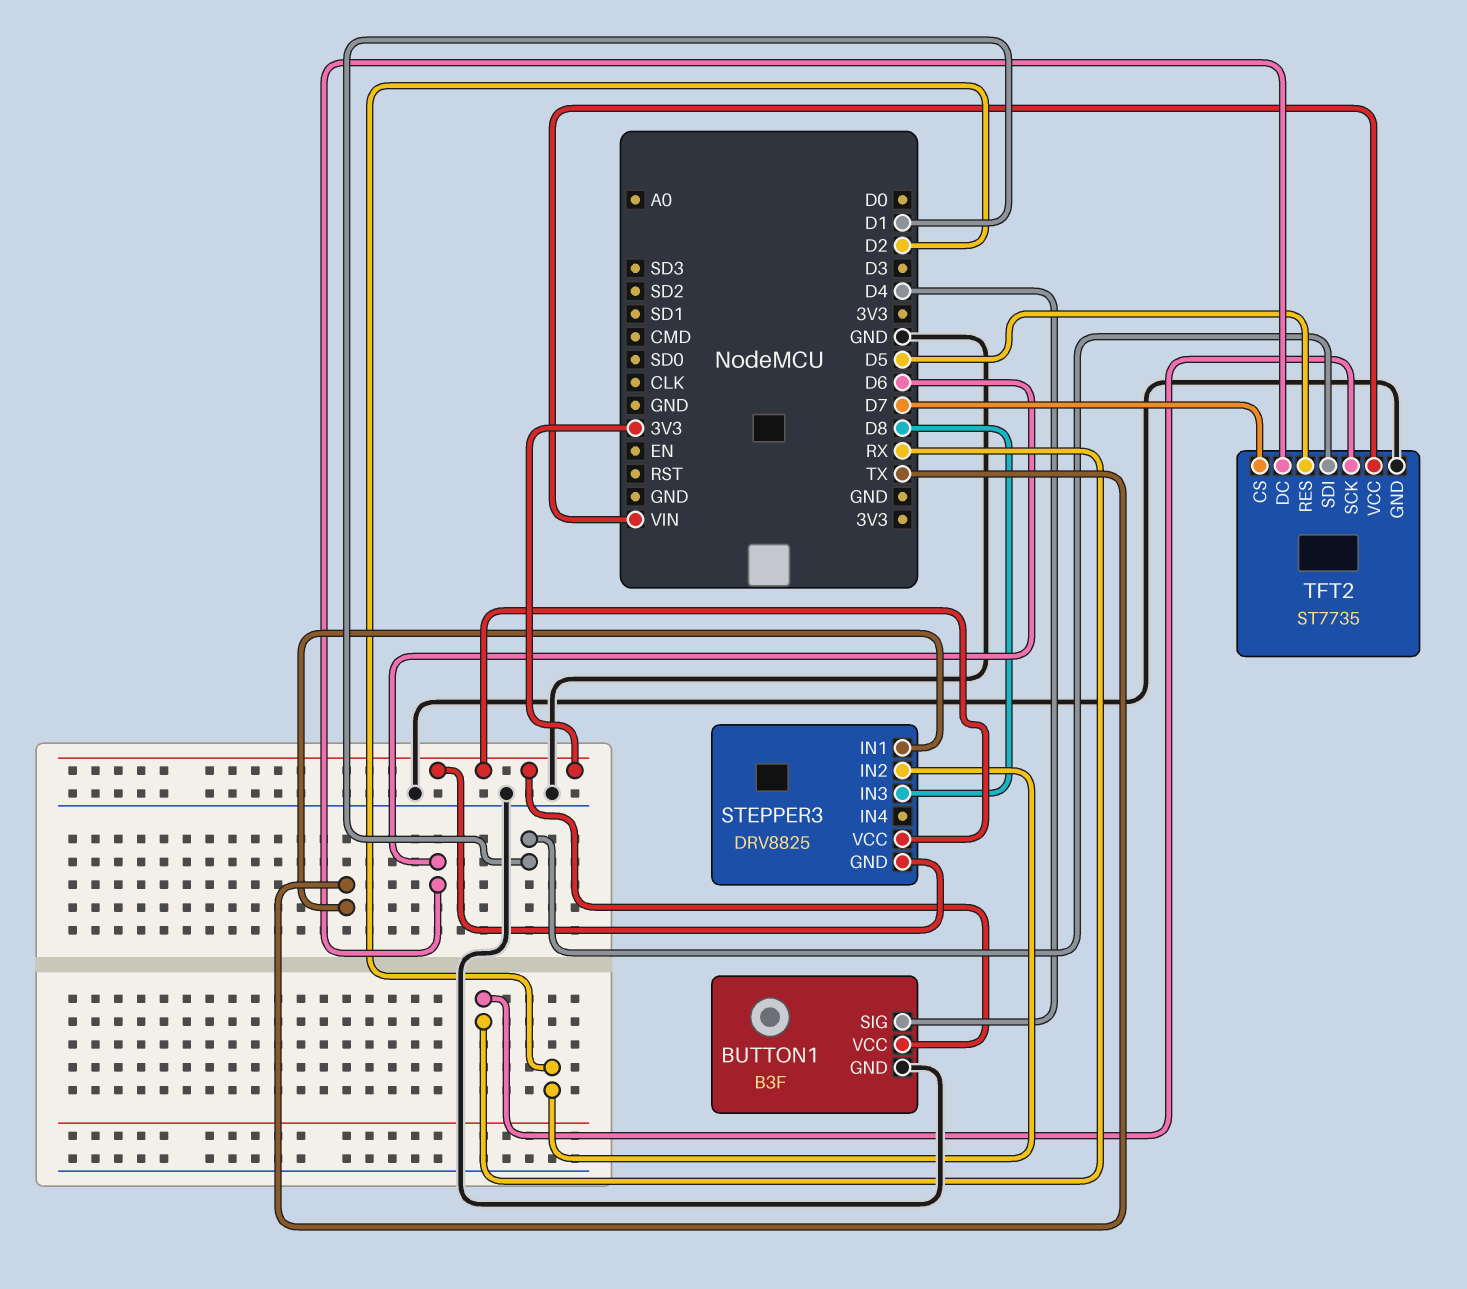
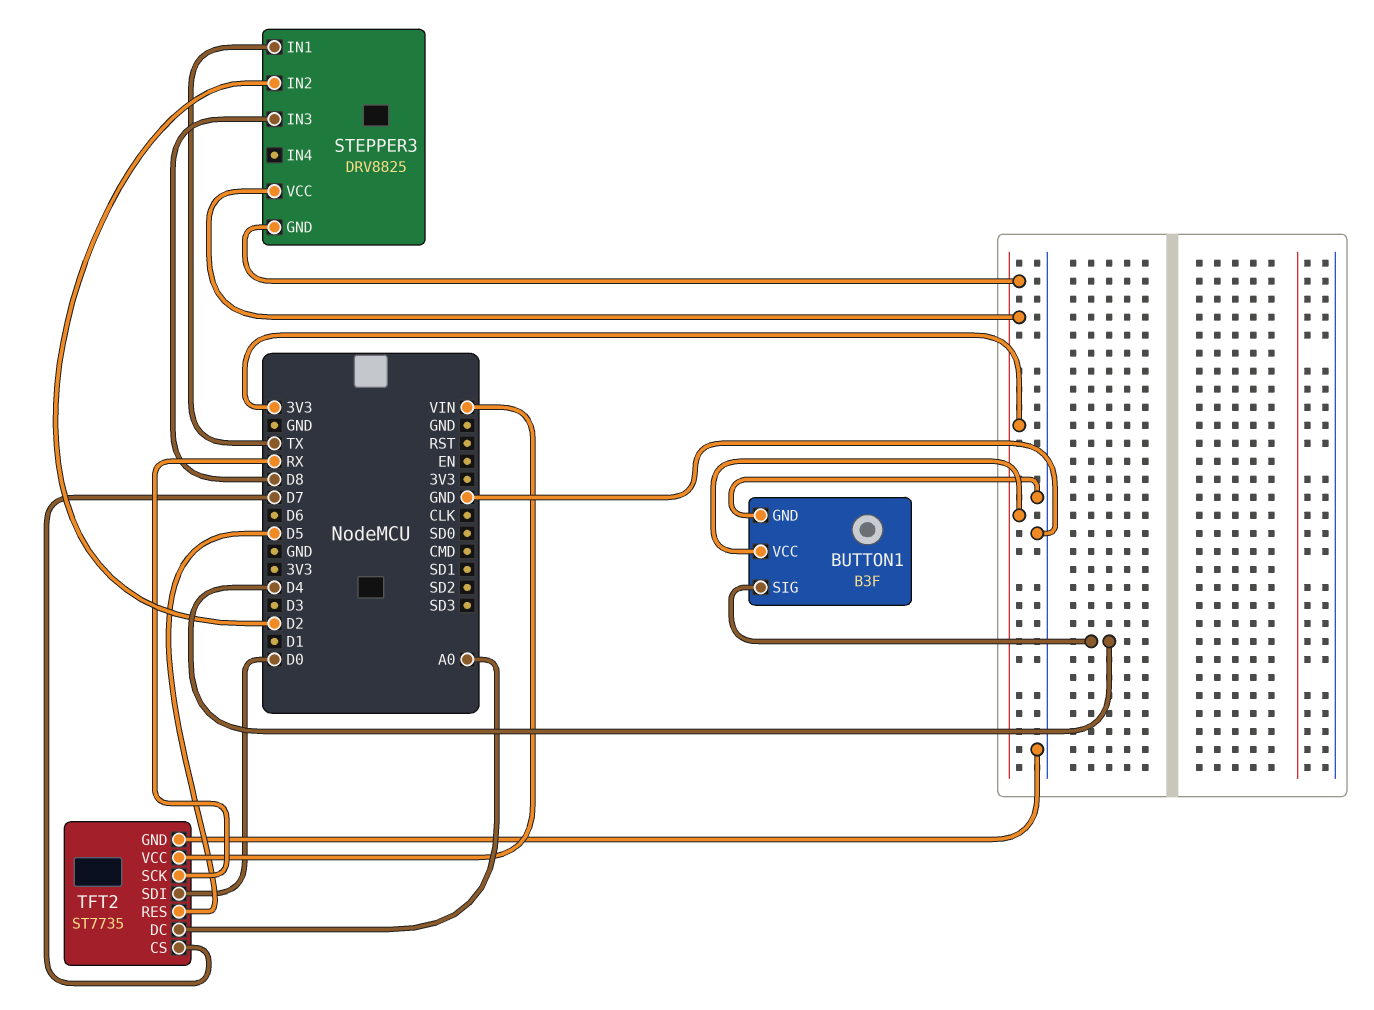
TFT2 pin DC: D6 -> A0
TFT2 pin SDI: D1 -> D0

